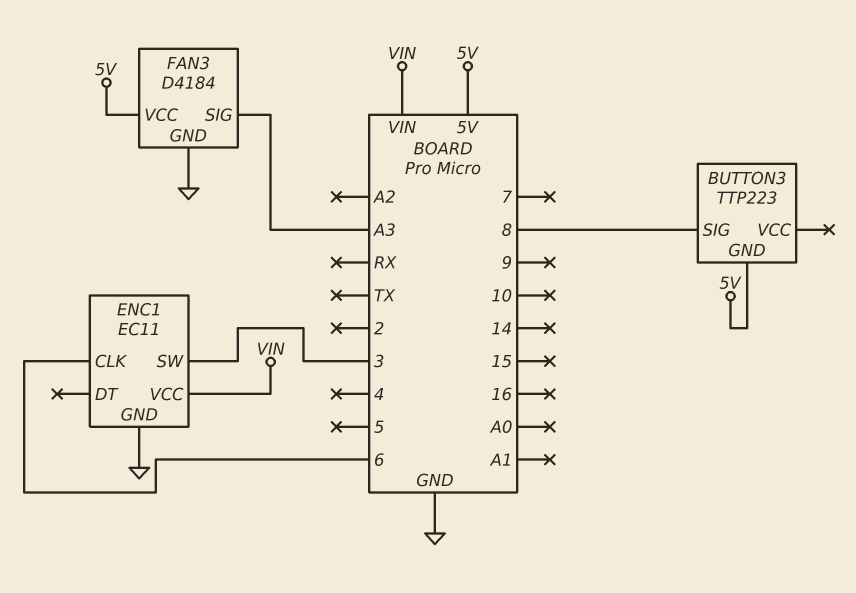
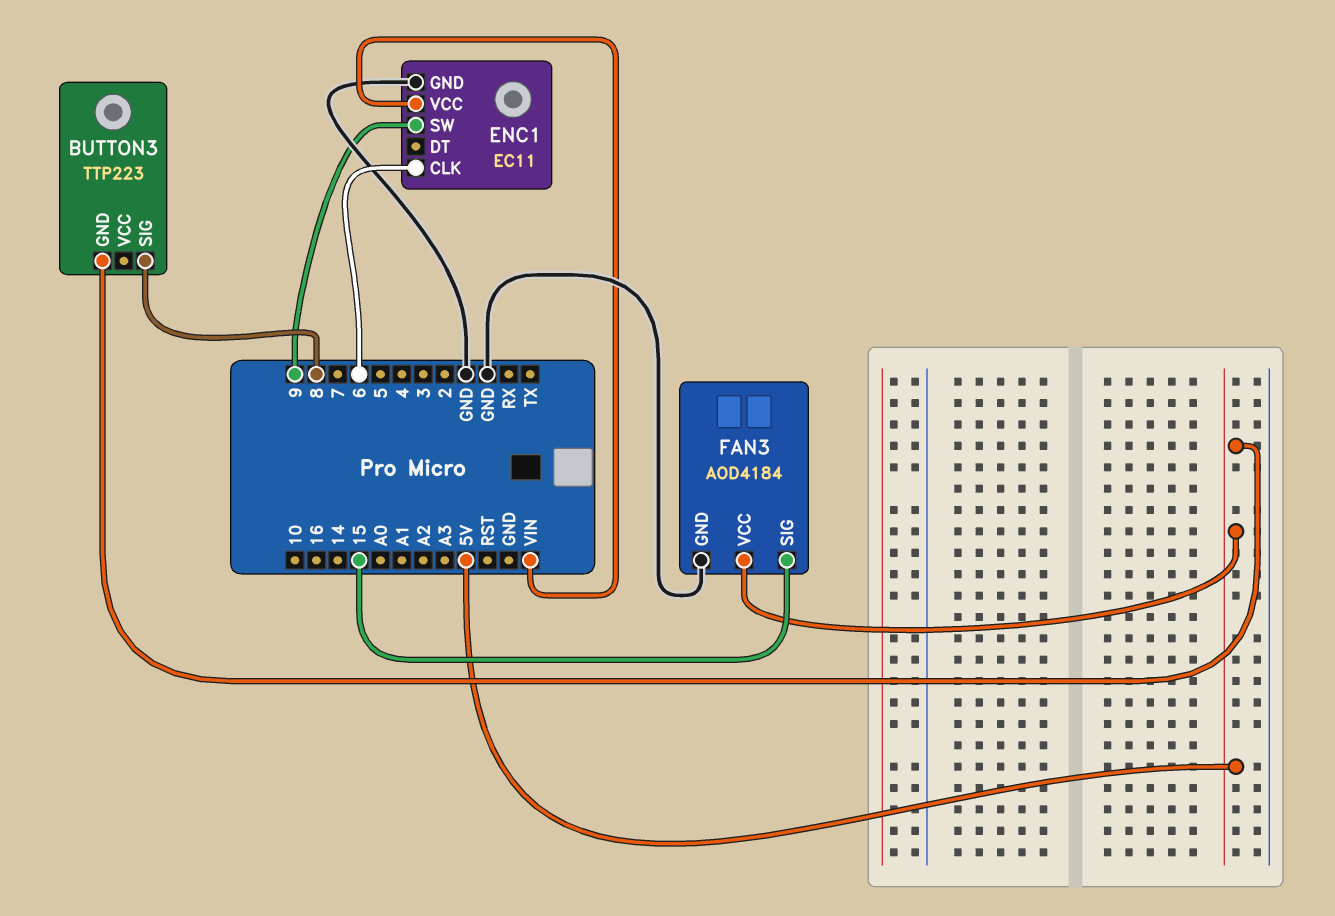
ENC1 pin SW: 3 -> 9
FAN3: D4184 -> AOD4184
FAN3 pin SIG: A3 -> 15

